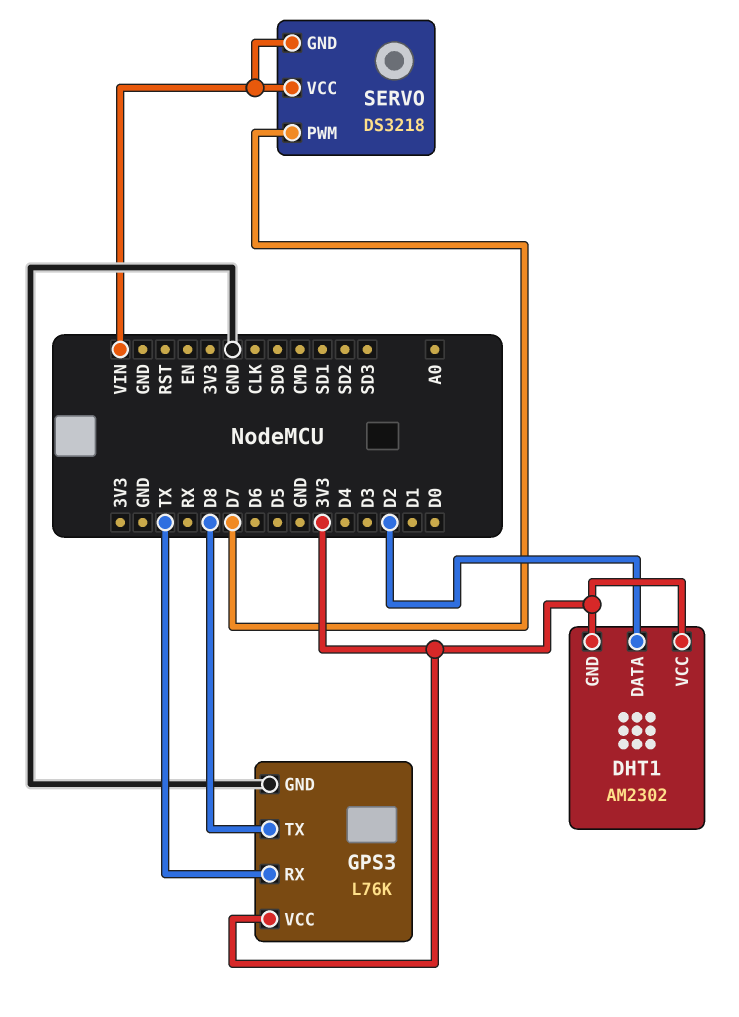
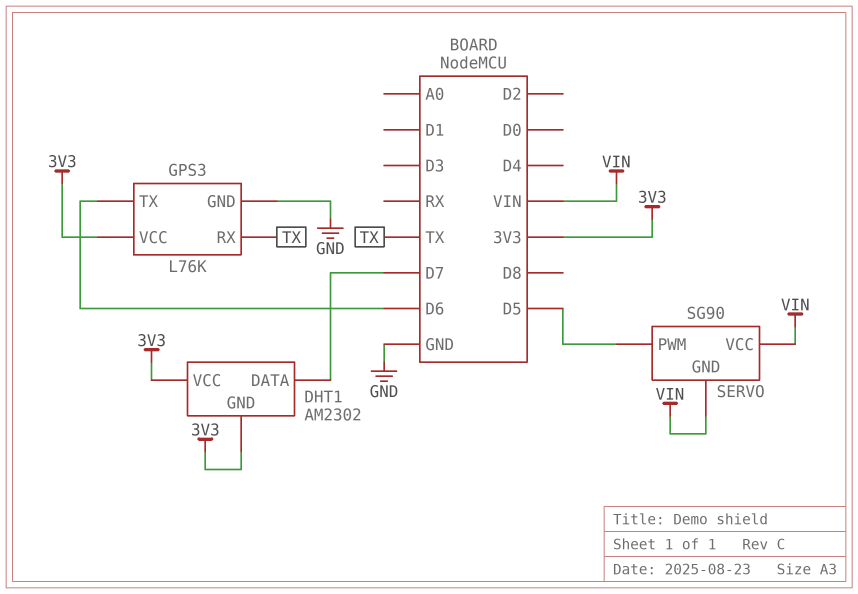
DHT1 pin DATA: D2 -> D7
GPS3 pin TX: D8 -> D6
SERVO: DS3218 -> SG90
SERVO pin PWM: D7 -> D5

